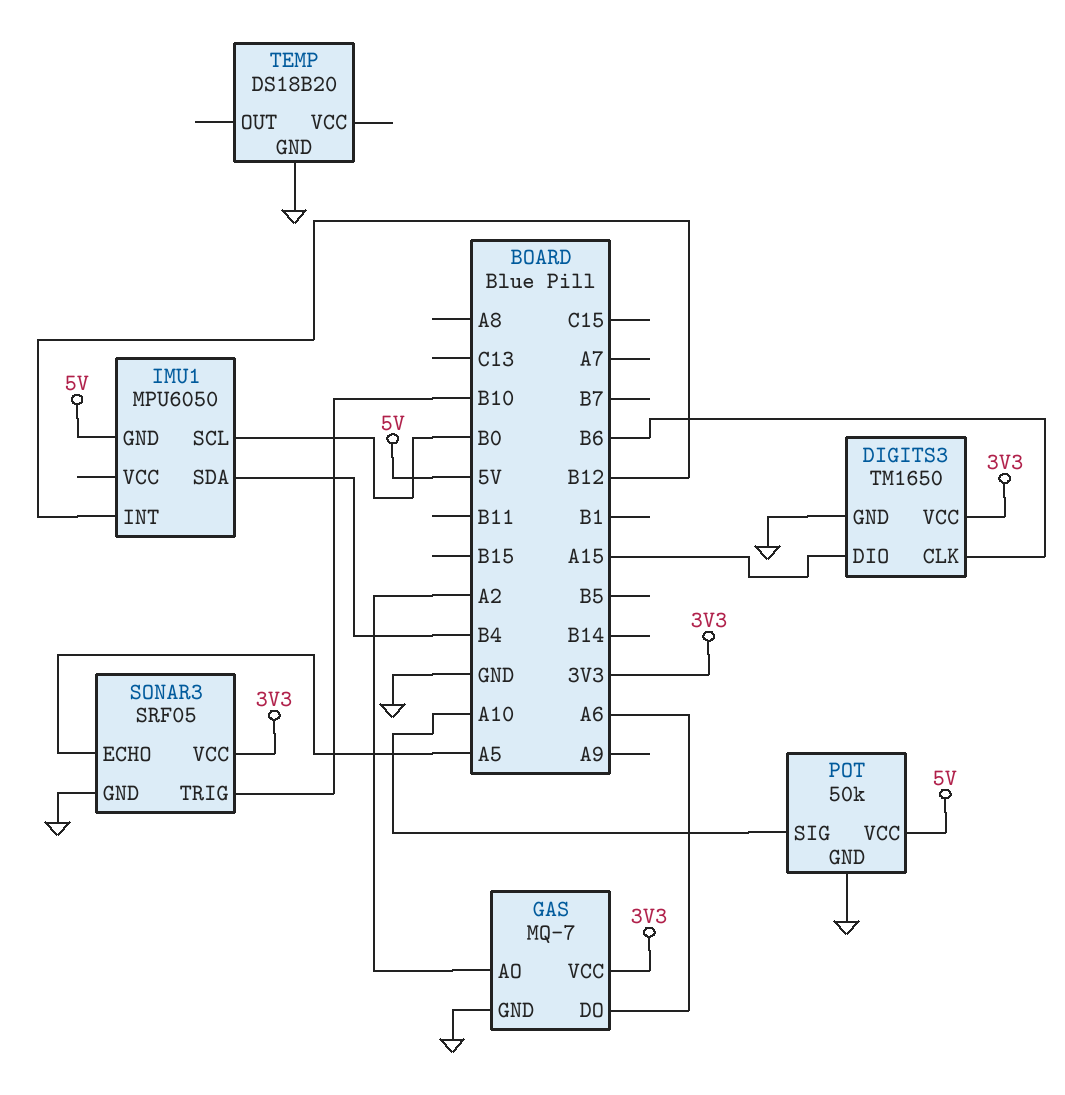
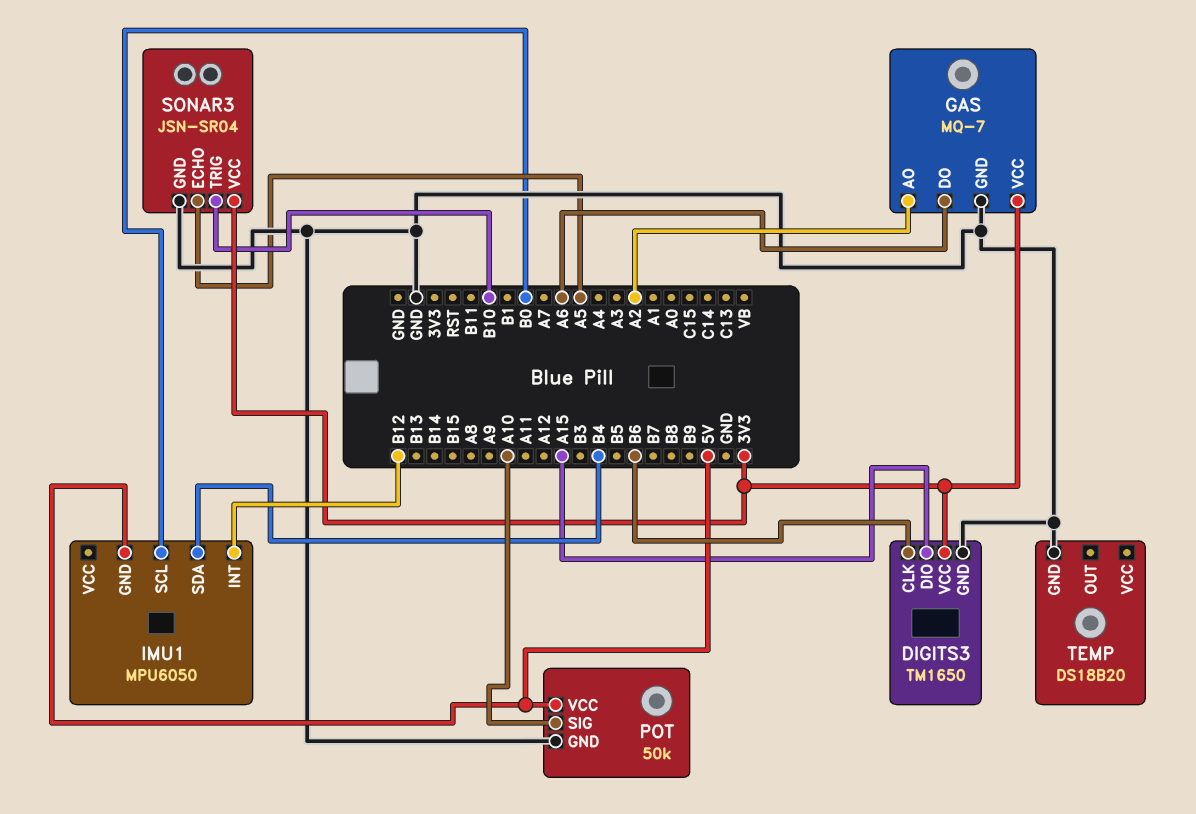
SONAR3: SRF05 -> JSN-SR04

